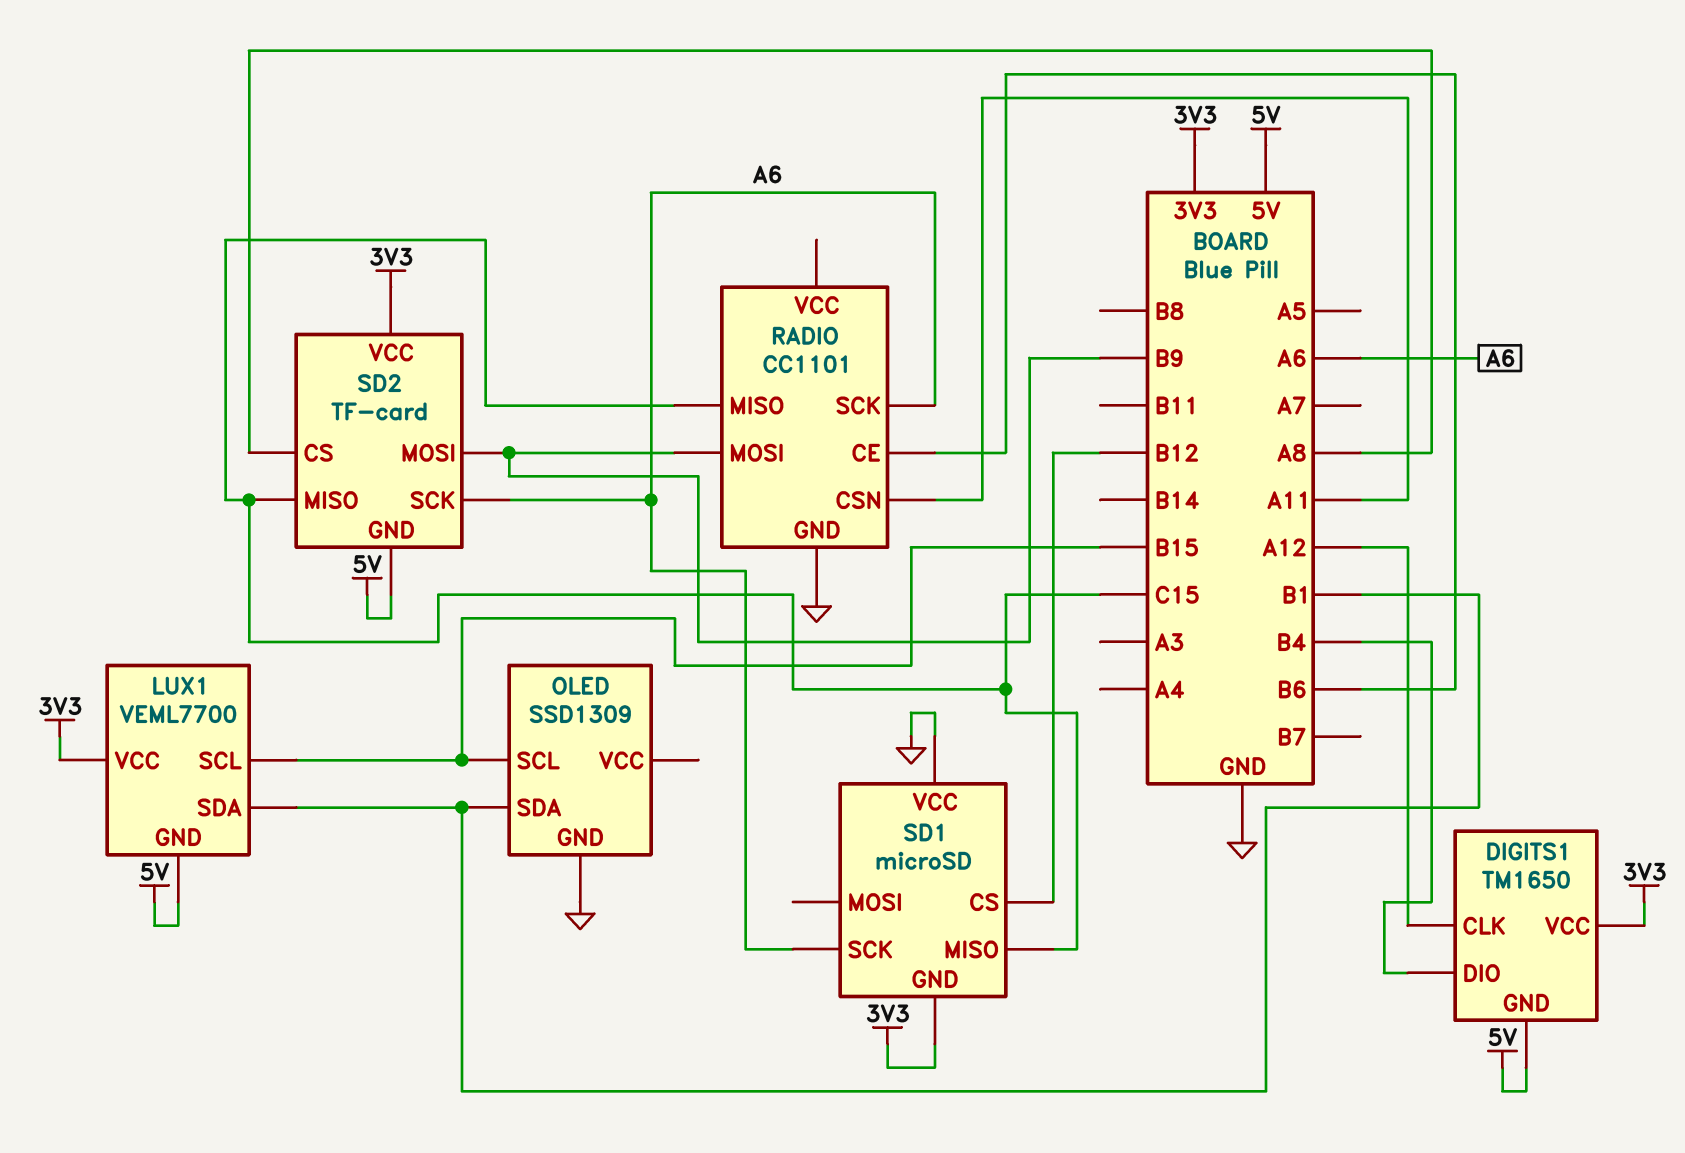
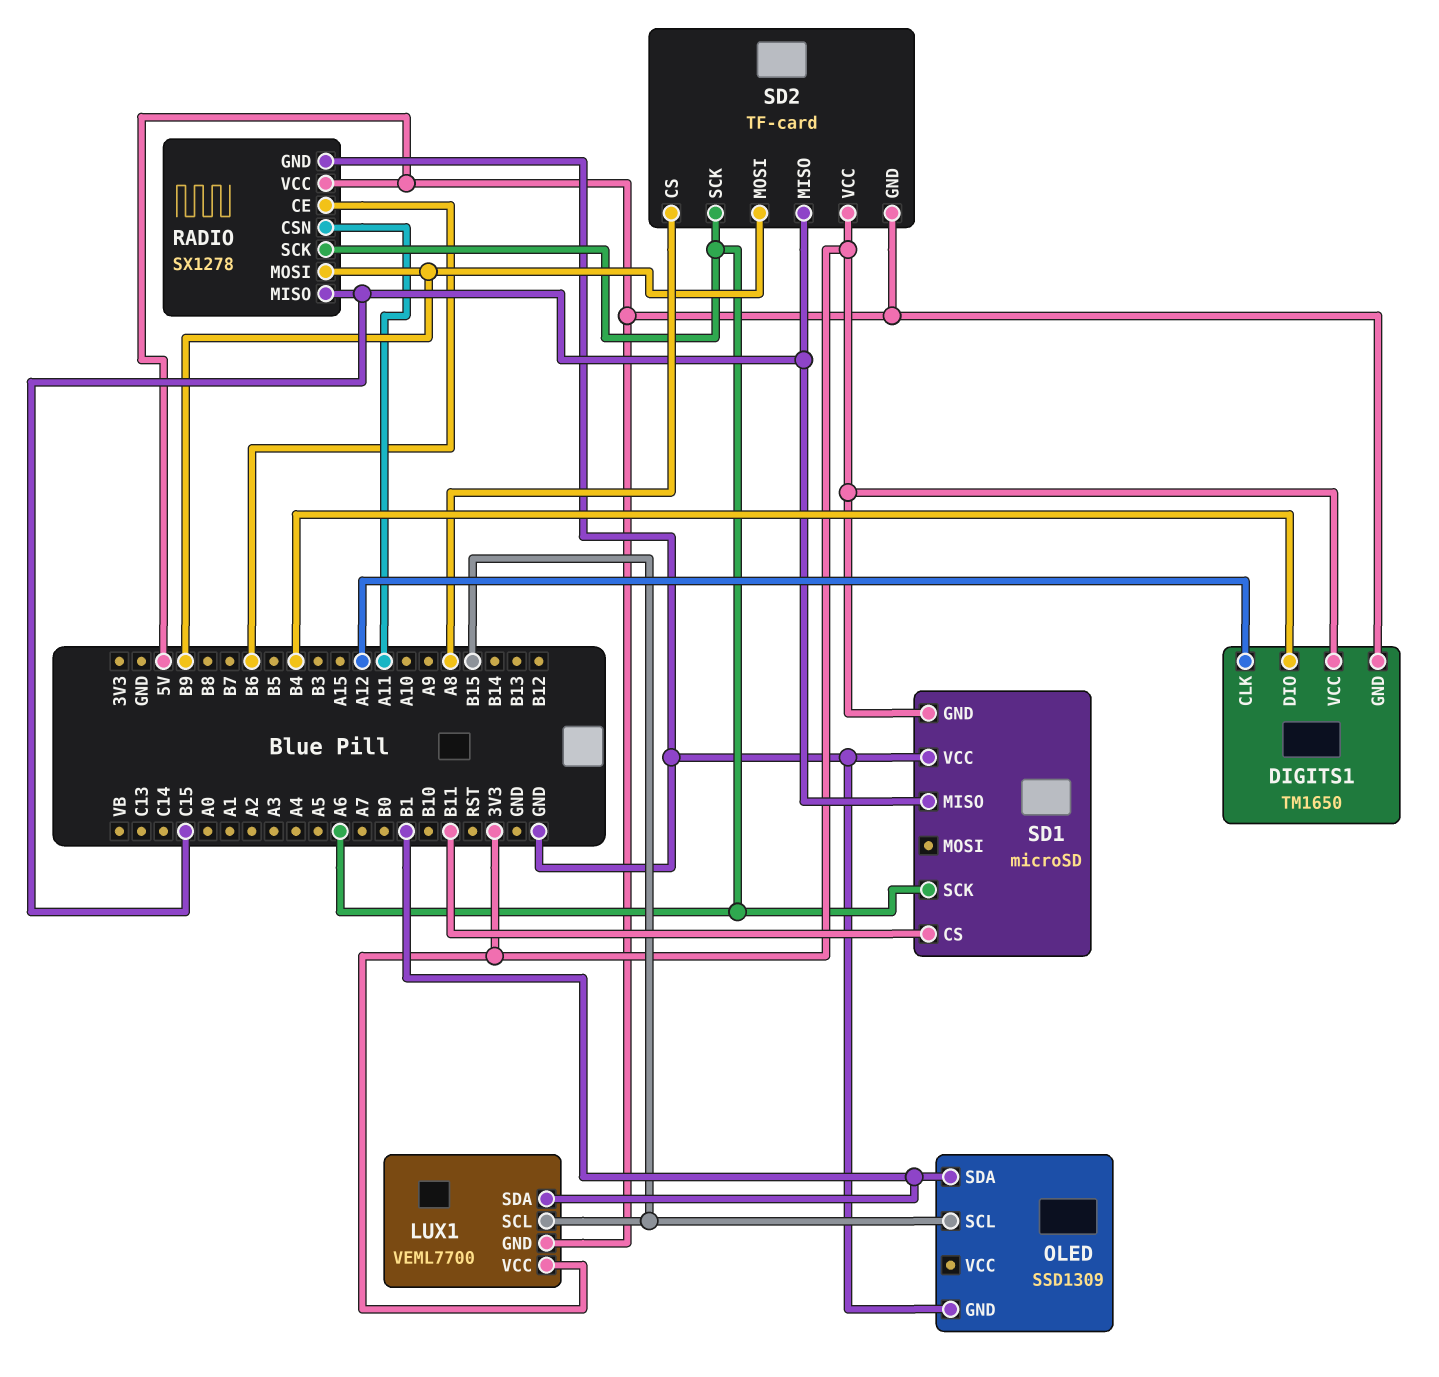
RADIO: CC1101 -> SX1278
RADIO pin VCC: none -> 5V
SD1 pin CS: B12 -> B11

